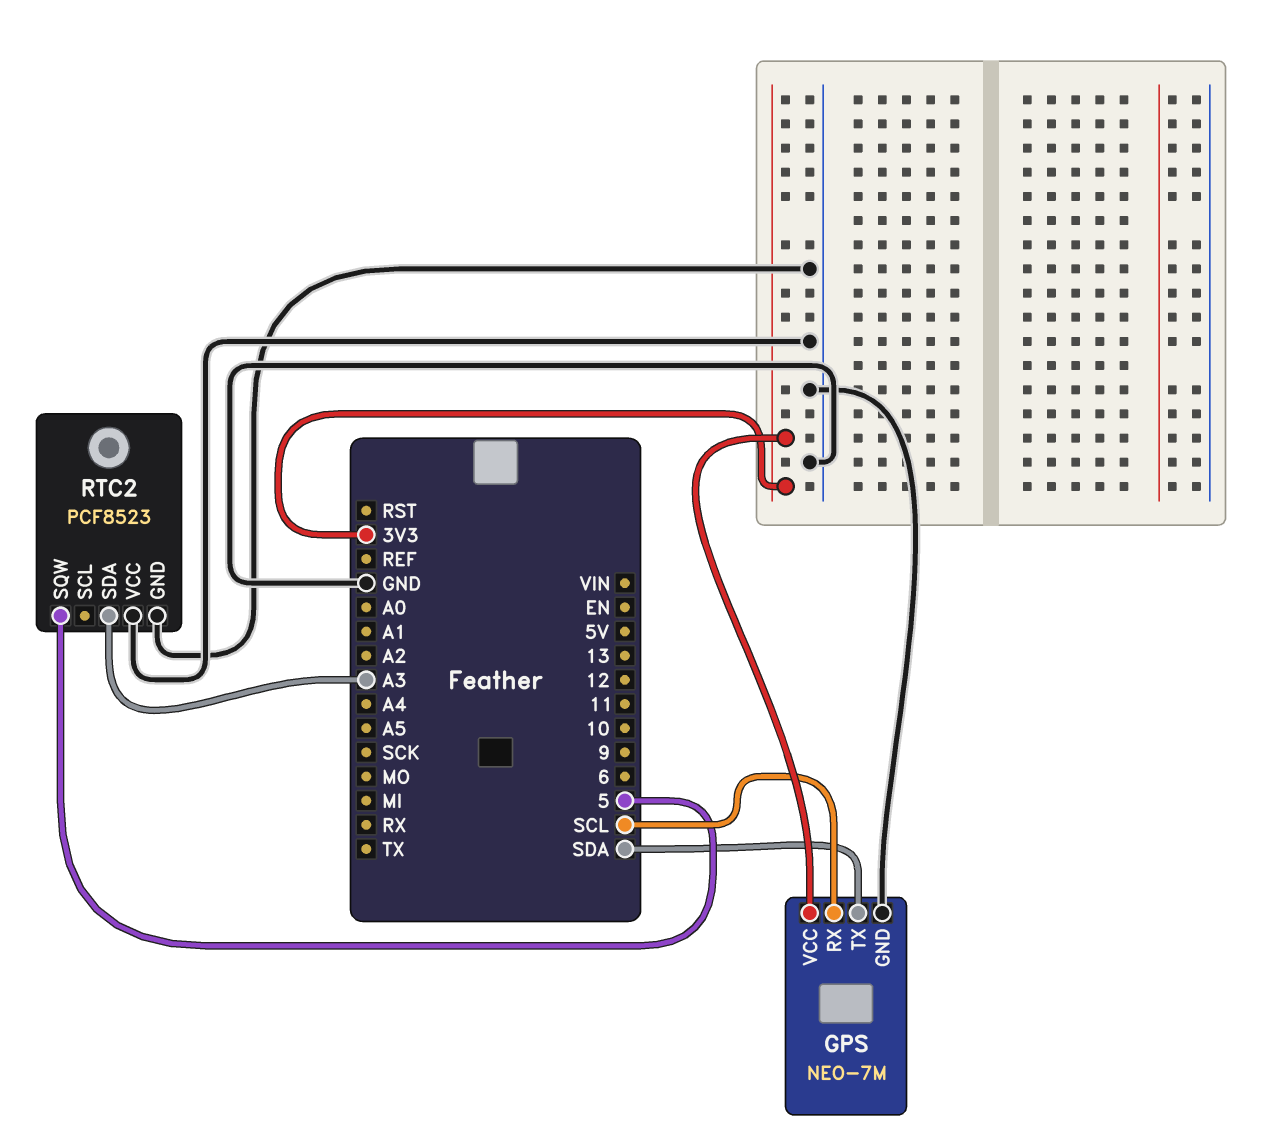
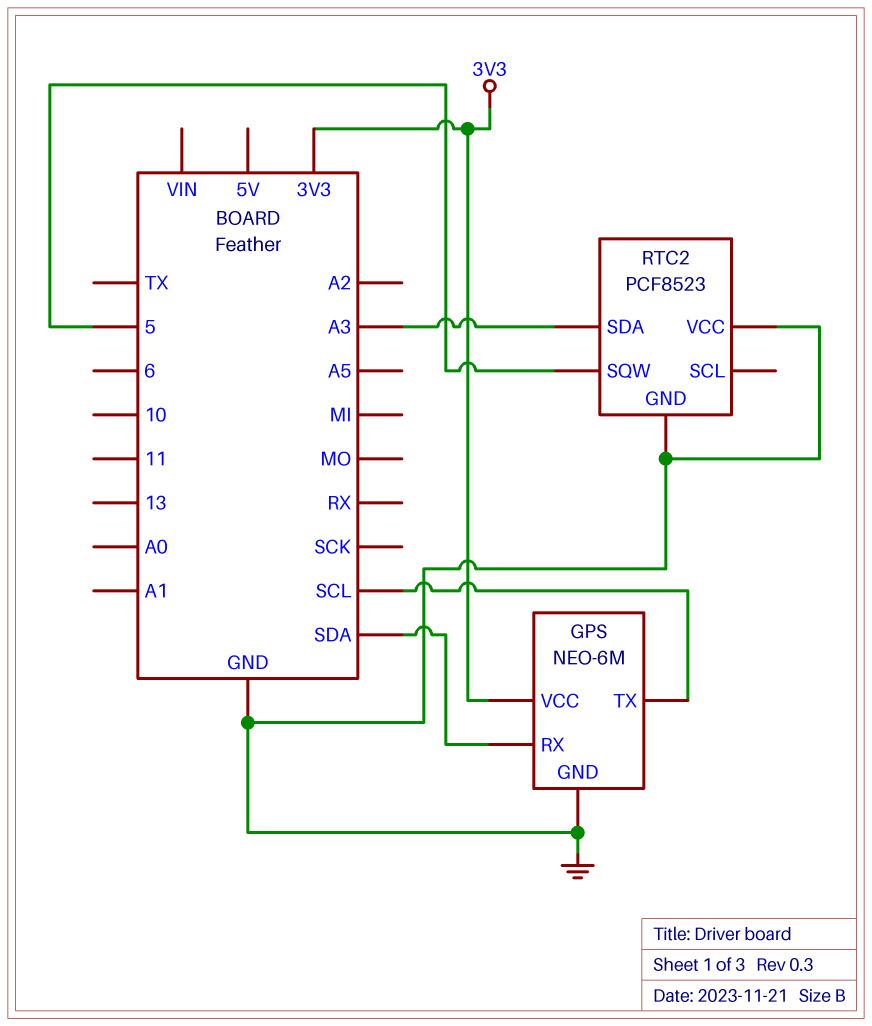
GPS: NEO-7M -> NEO-6M
GPS pin RX: SCL -> SDA
GPS pin TX: SDA -> SCL

